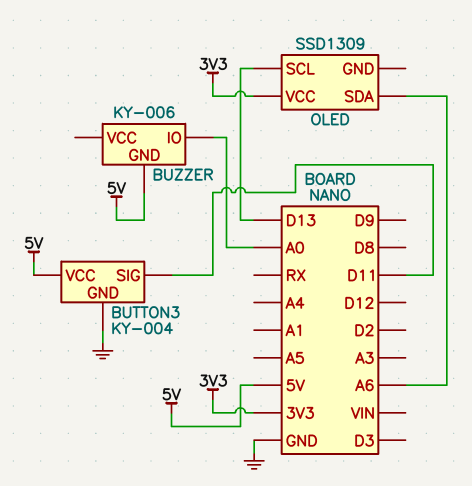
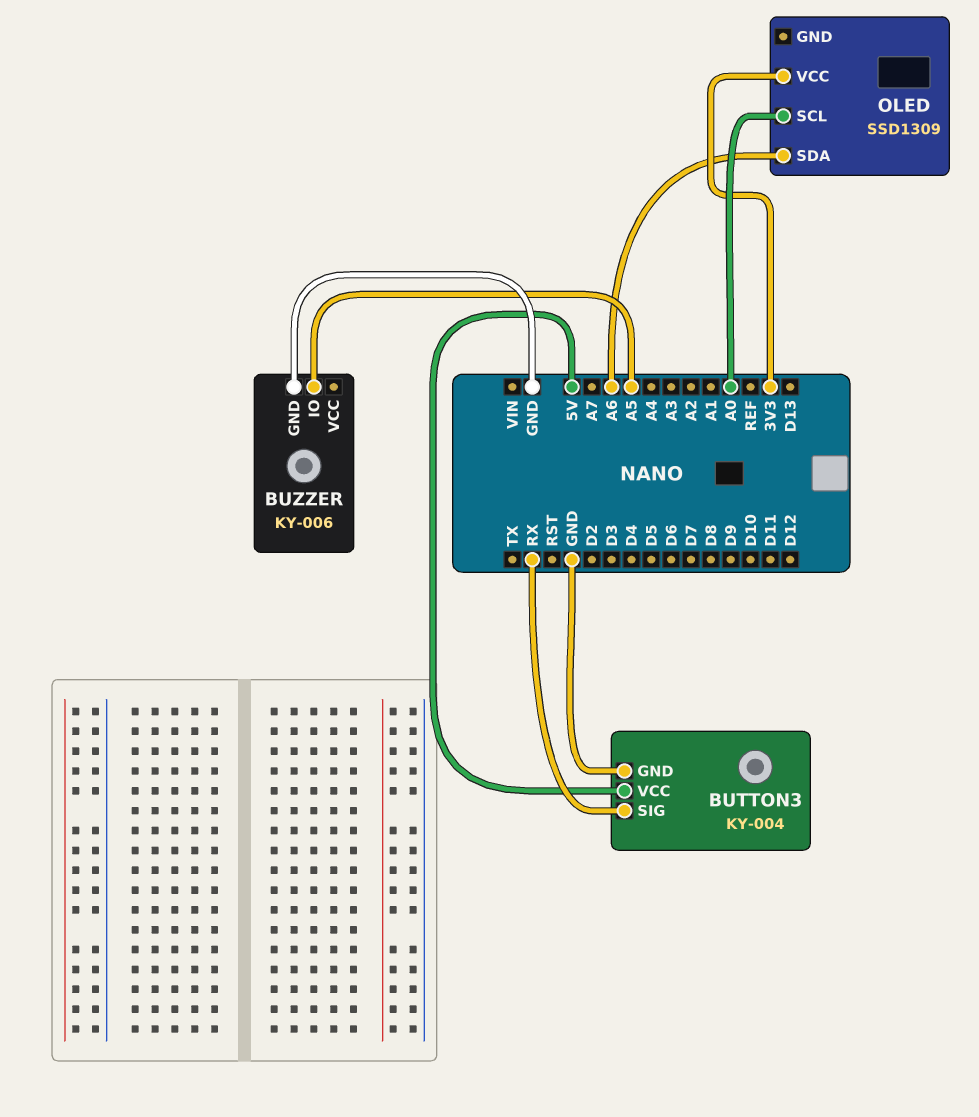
BUTTON3 pin SIG: D11 -> RX
BUZZER pin GND: 5V -> GND
BUZZER pin IO: A0 -> A5
OLED pin SCL: D13 -> A0

